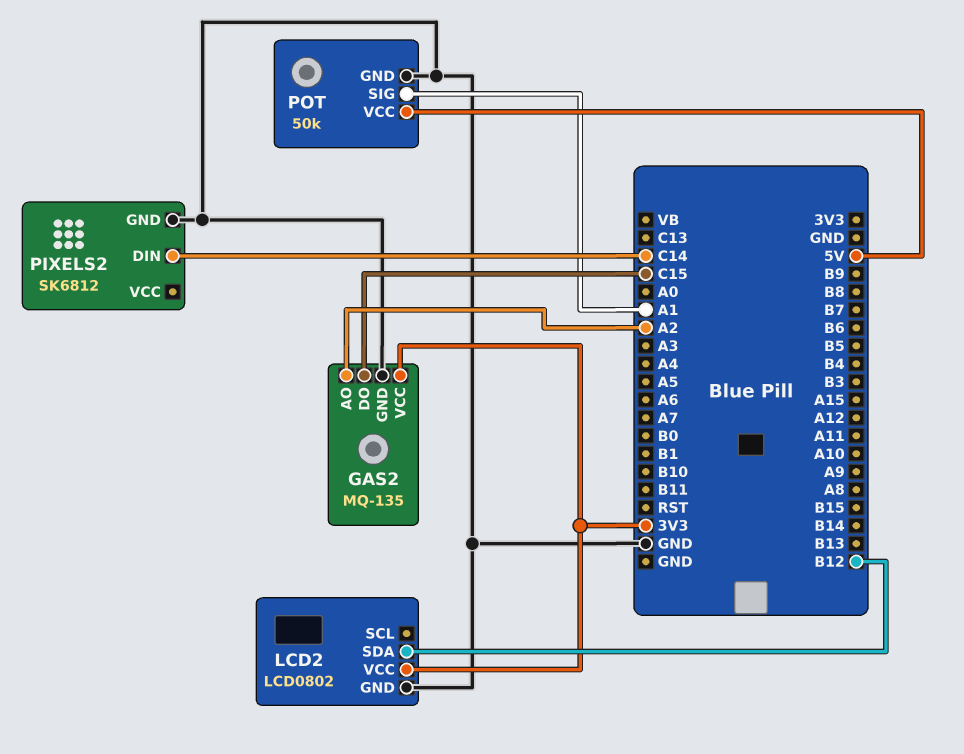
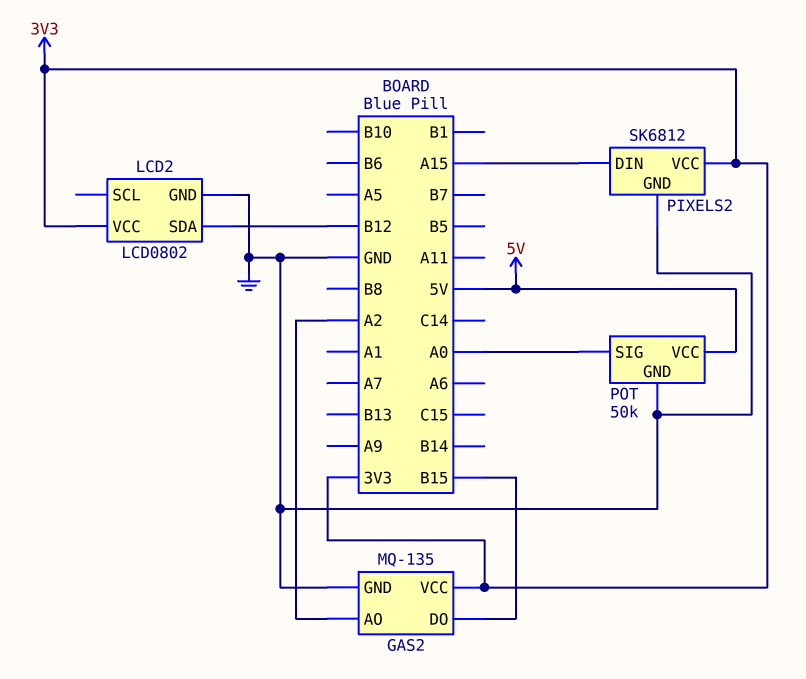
GAS2 pin DO: C15 -> B15
PIXELS2 pin DIN: C14 -> A15
PIXELS2 pin VCC: none -> 3V3
POT pin SIG: A1 -> A0

